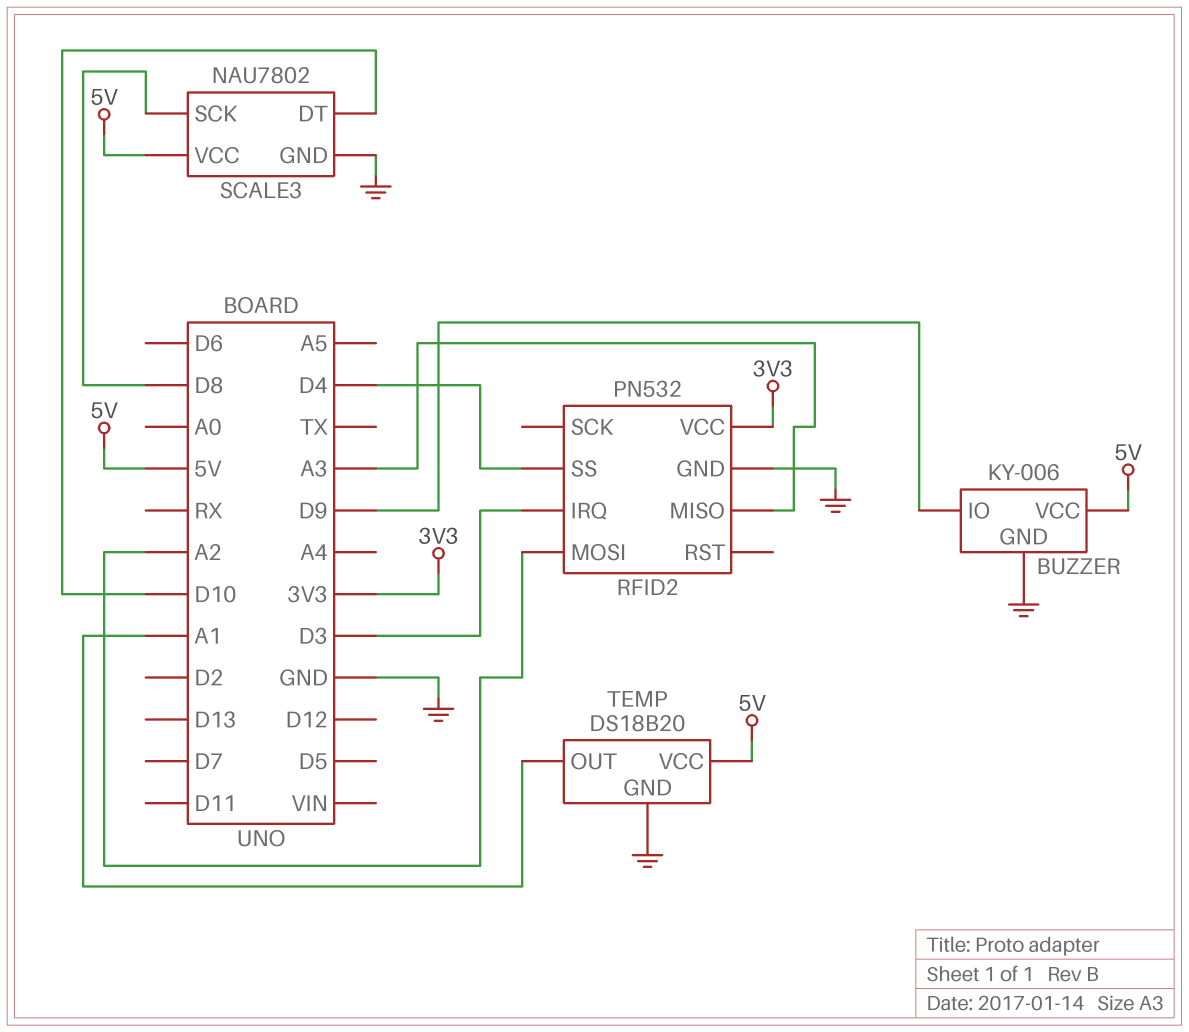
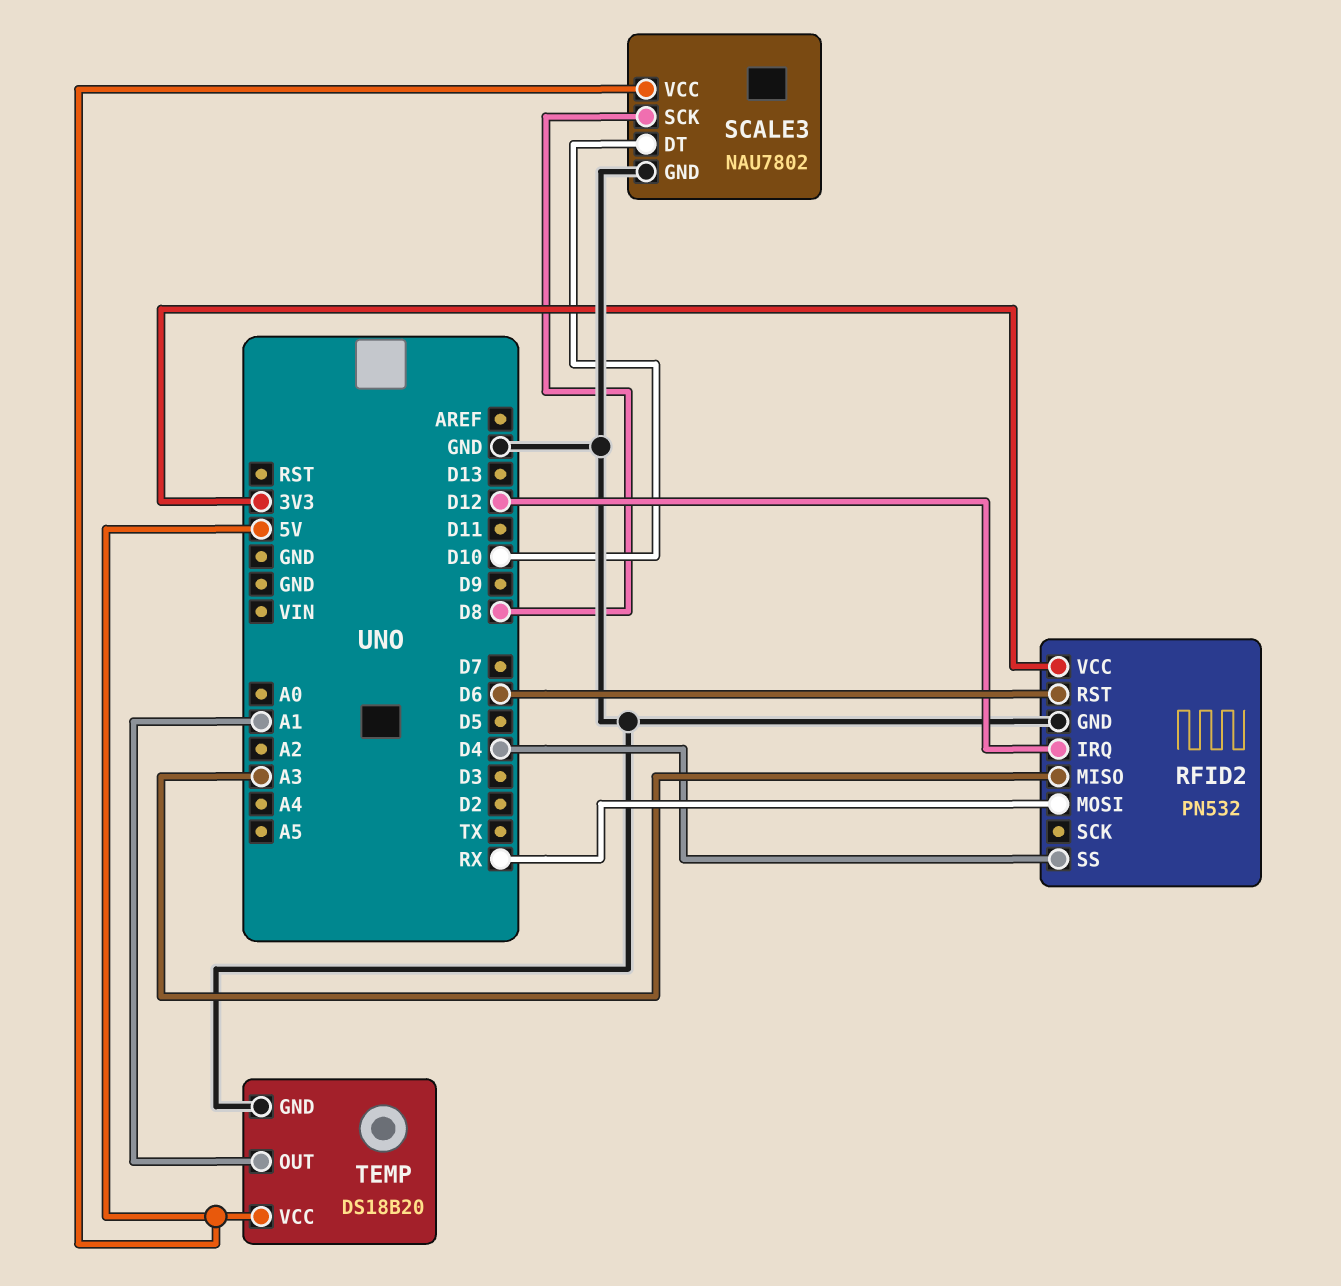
BUZZER: KY-006 -> none
BUZZER pin GND: GND -> none
BUZZER pin IO: D9 -> none
BUZZER pin VCC: 5V -> none
RFID2 pin IRQ: D3 -> D12
RFID2 pin MOSI: A2 -> RX
RFID2 pin RST: none -> D6

